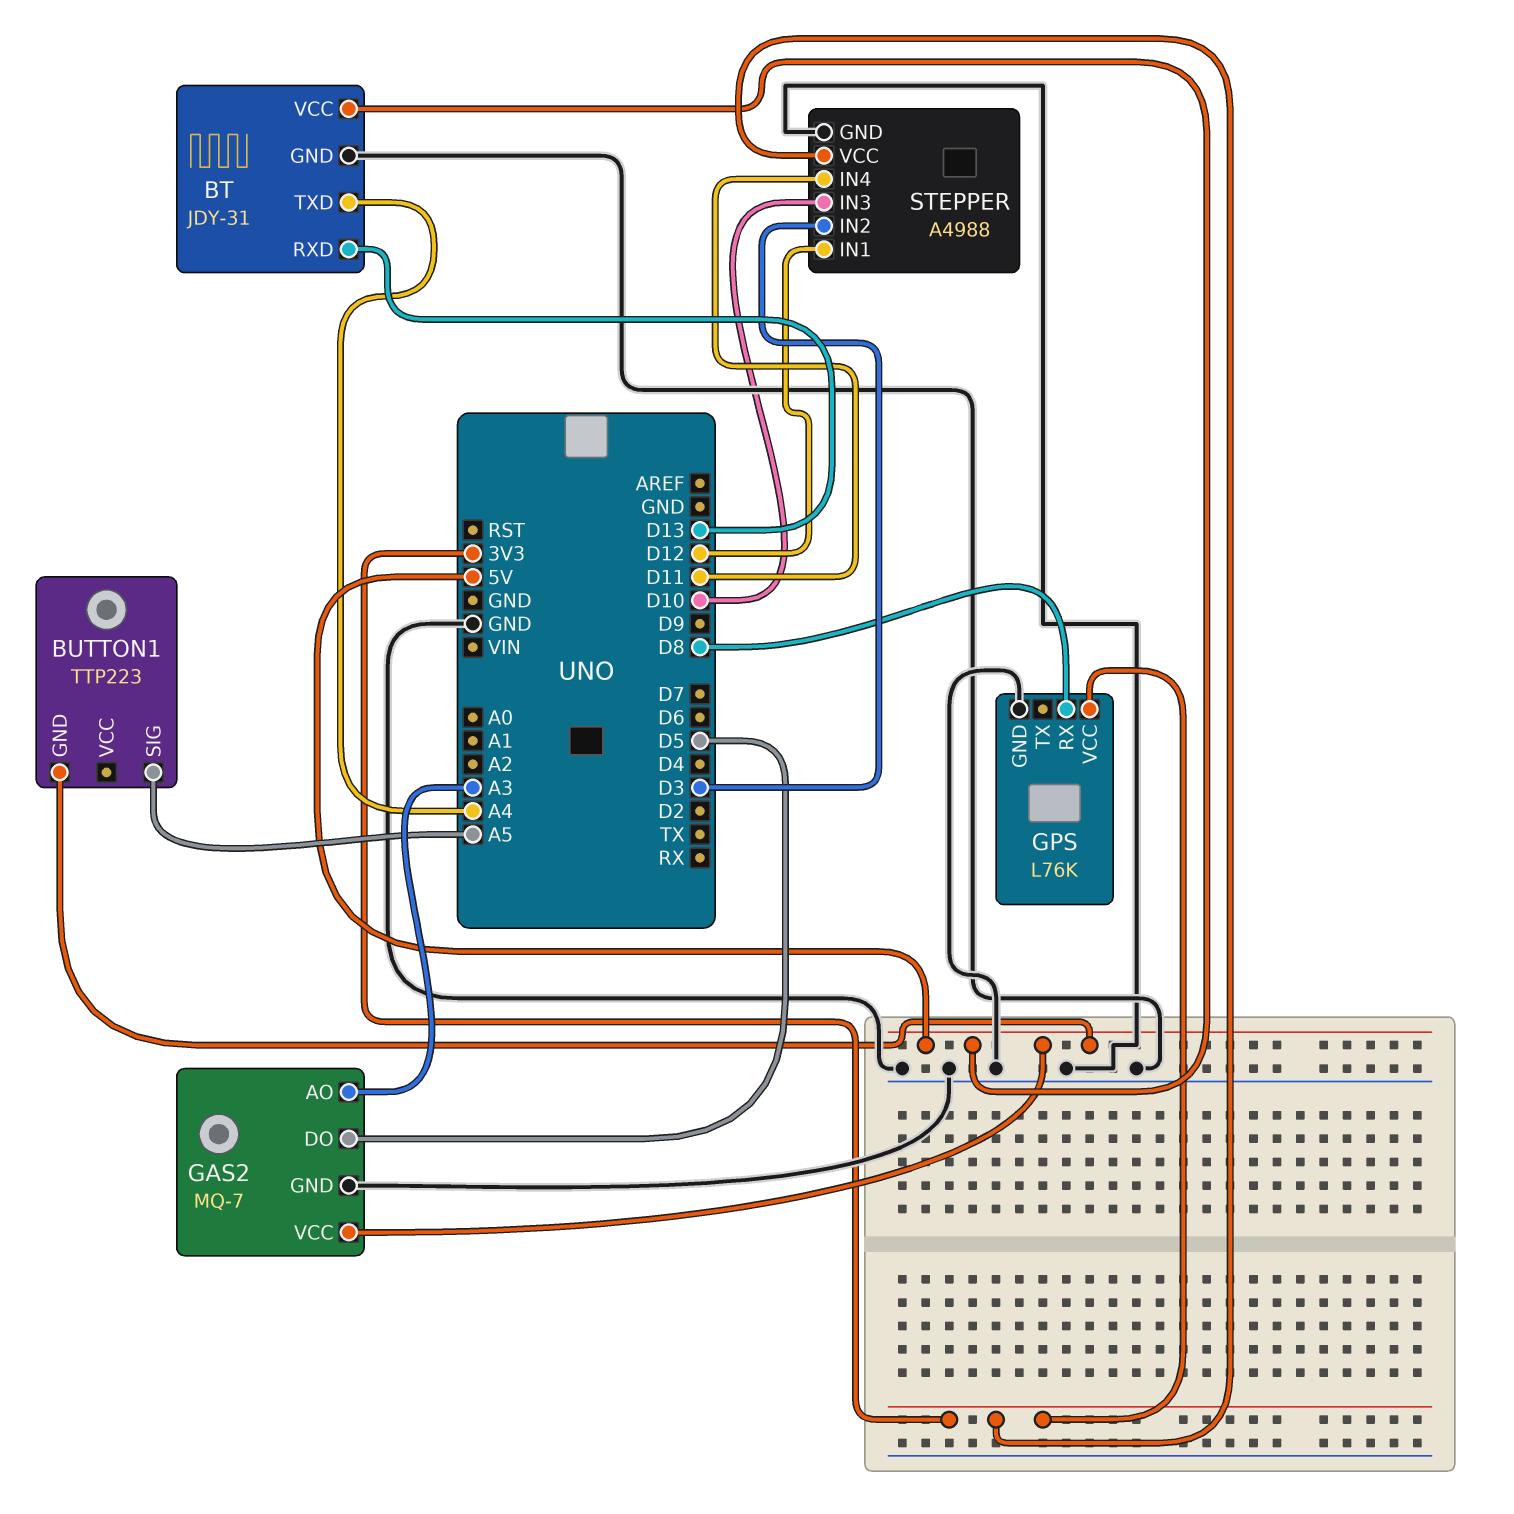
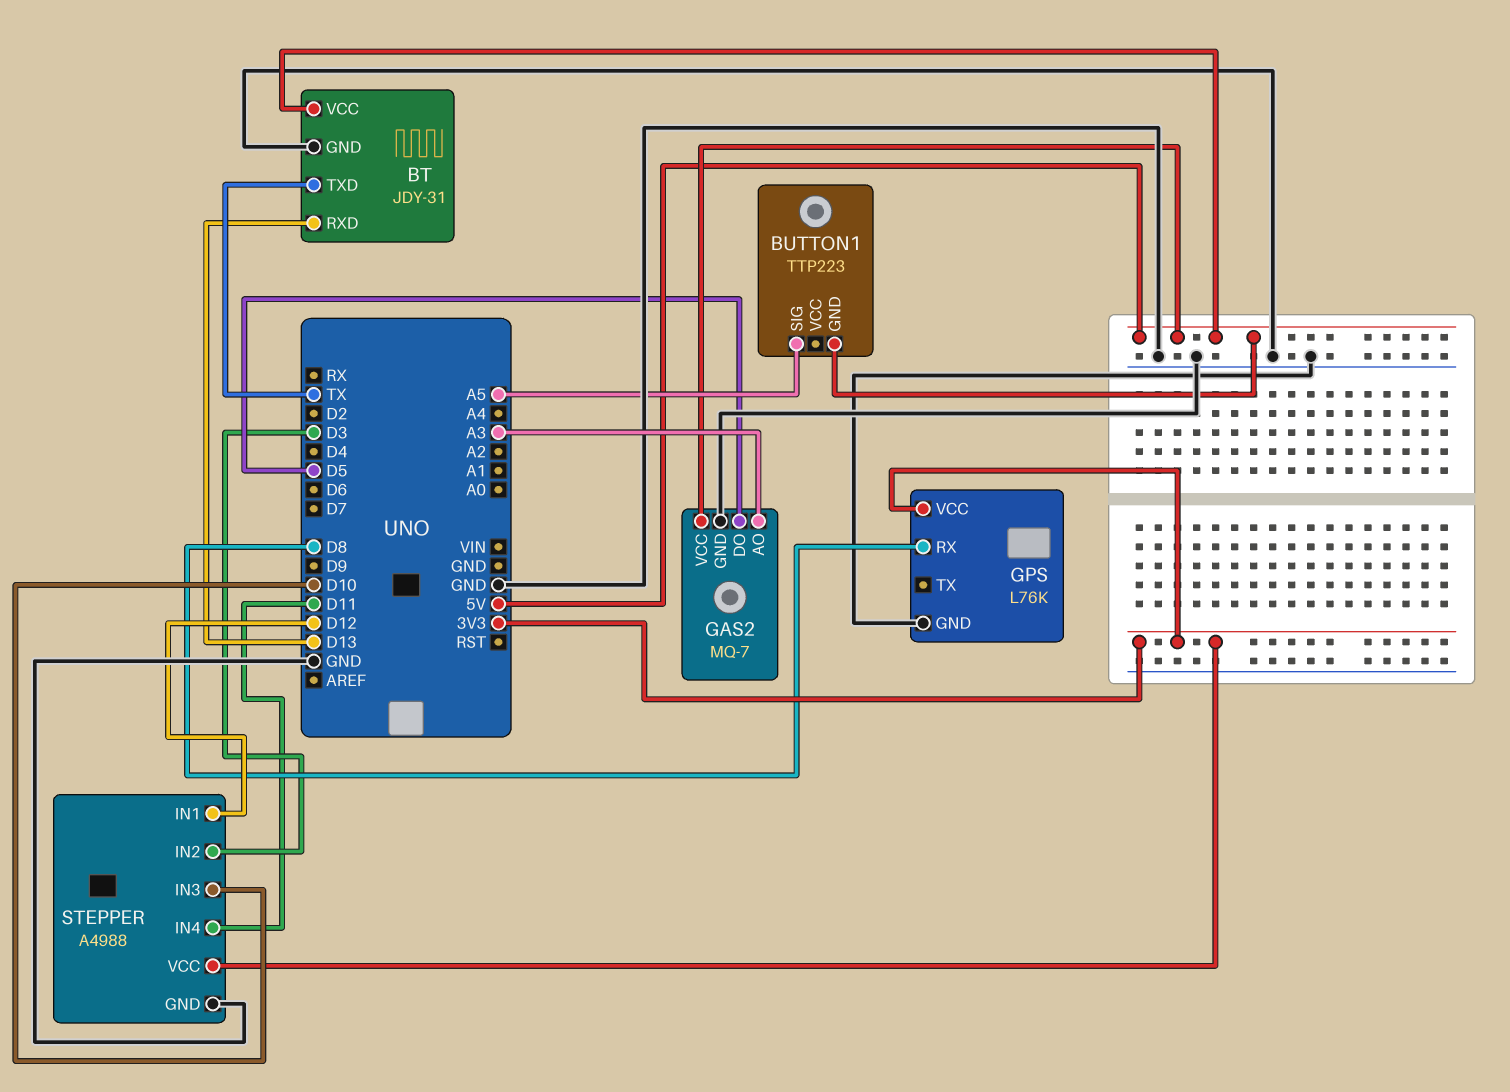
BT pin TXD: A4 -> TX

